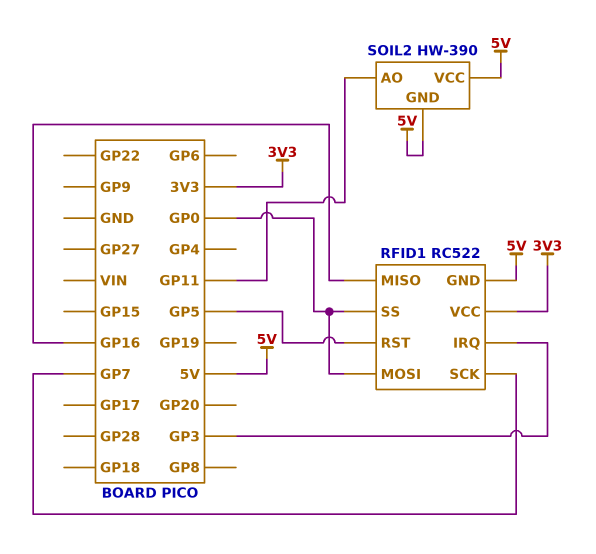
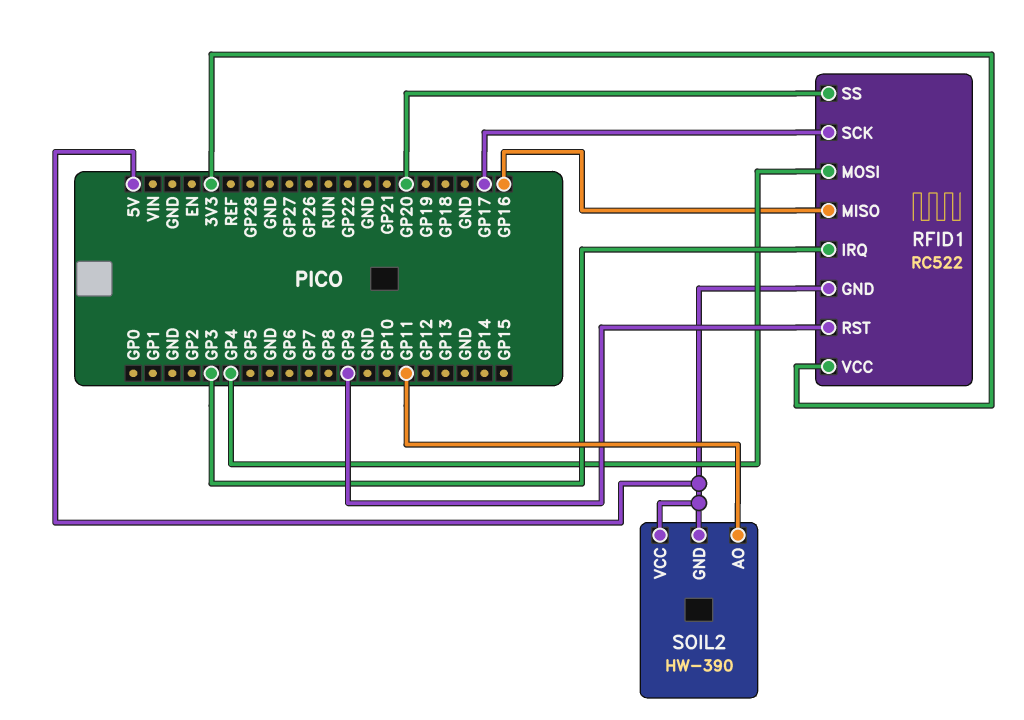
RFID1 pin MOSI: GP0 -> GP4
RFID1 pin RST: GP5 -> GP9
RFID1 pin SCK: GP7 -> GP17
RFID1 pin SS: GP0 -> GP20

